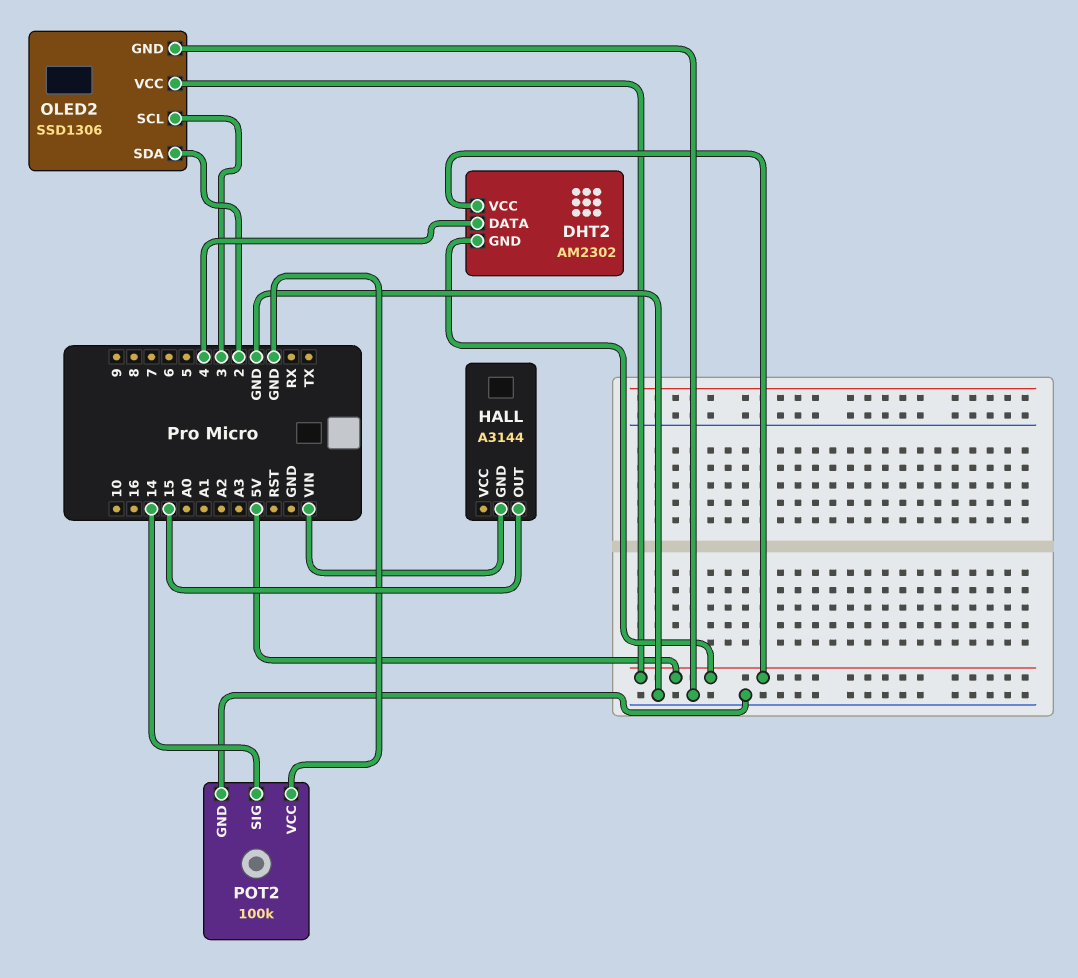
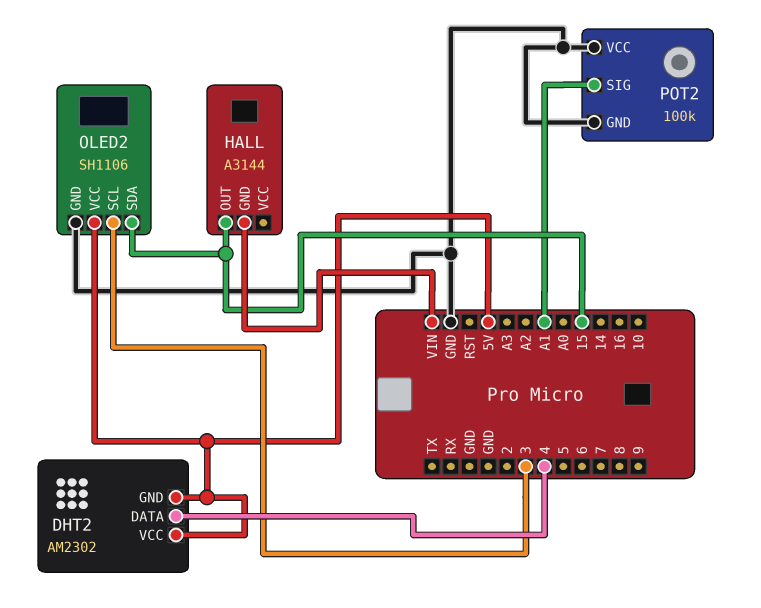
OLED2: SSD1306 -> SH1106
OLED2 pin SDA: 2 -> 15
POT2 pin SIG: 14 -> A1

